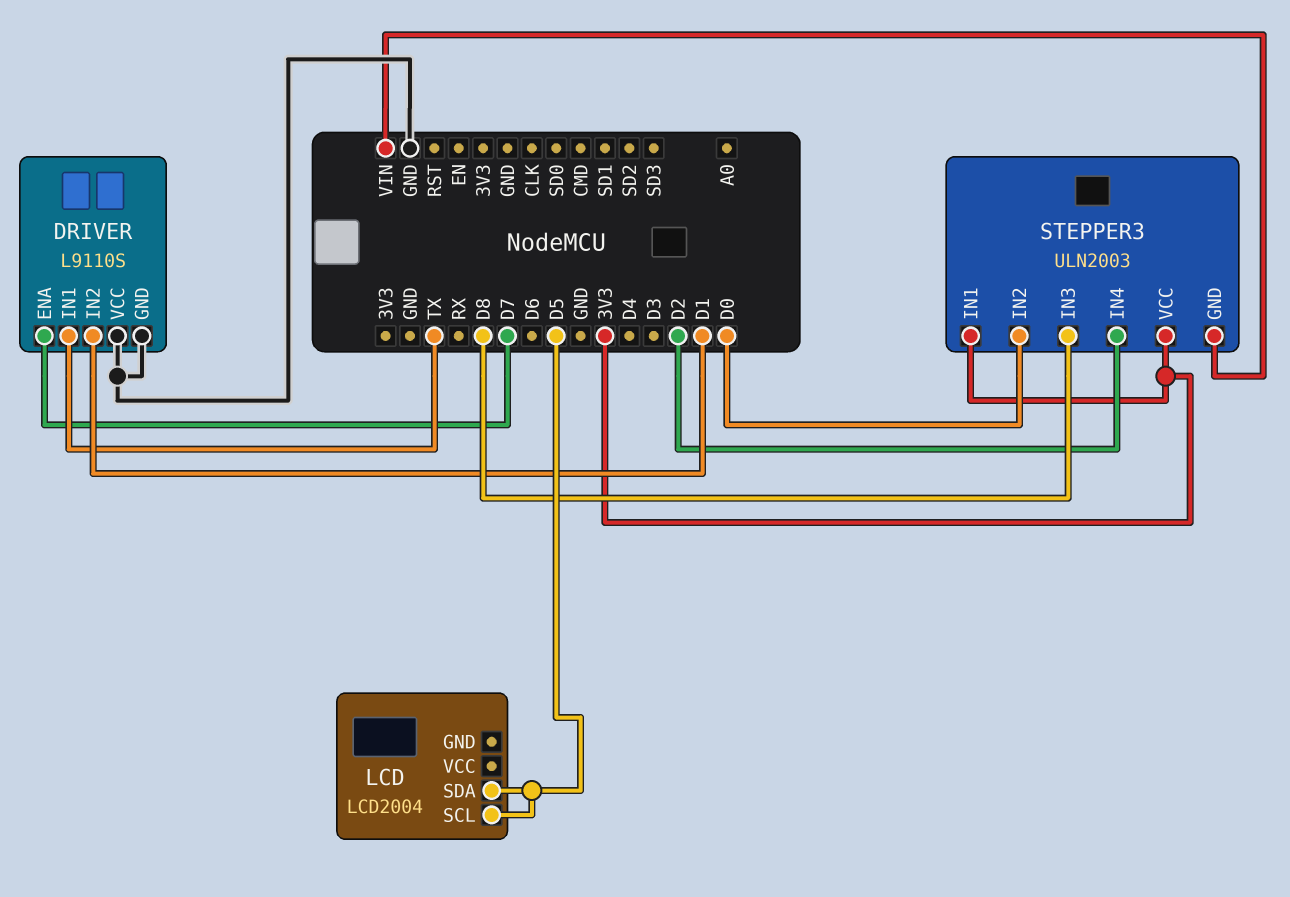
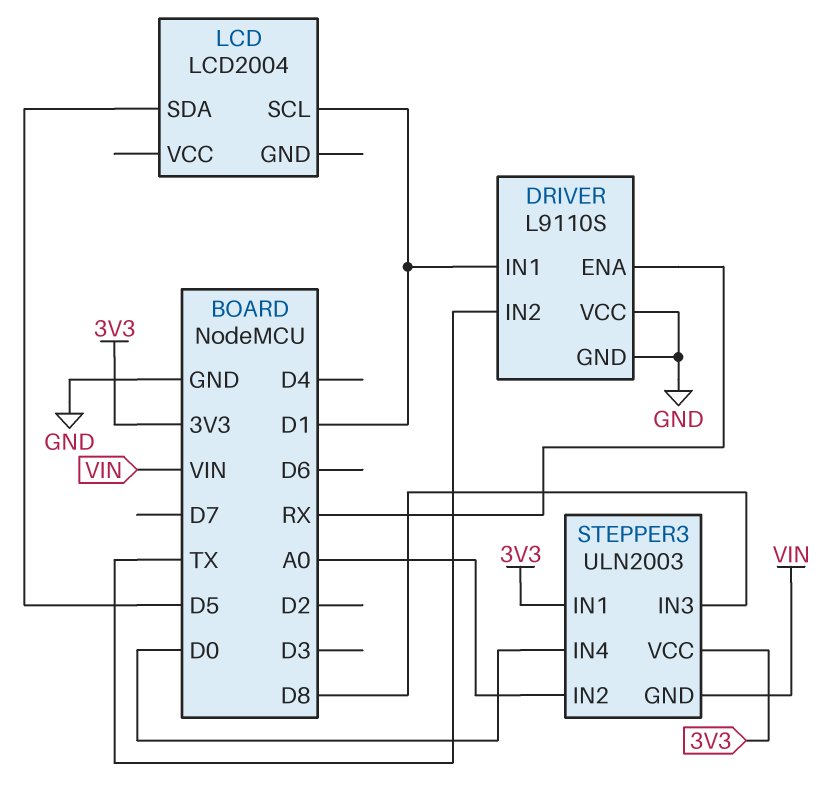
DRIVER pin ENA: D7 -> RX
DRIVER pin IN1: TX -> D1
DRIVER pin IN2: D1 -> TX
LCD pin SCL: D5 -> D1
STEPPER3 pin IN2: D0 -> A0
STEPPER3 pin IN4: D2 -> D0

